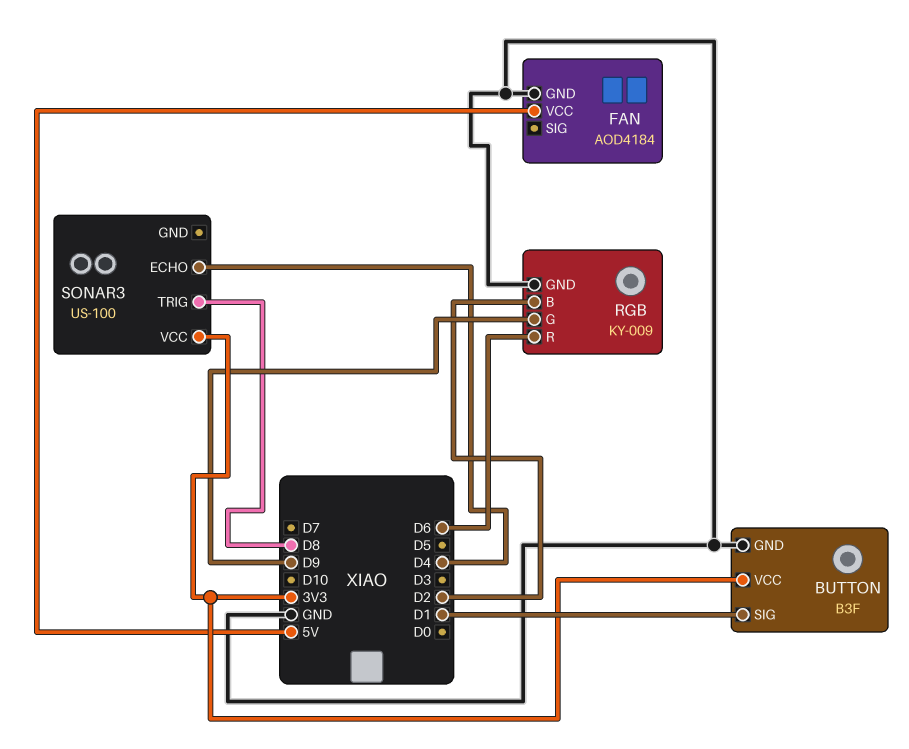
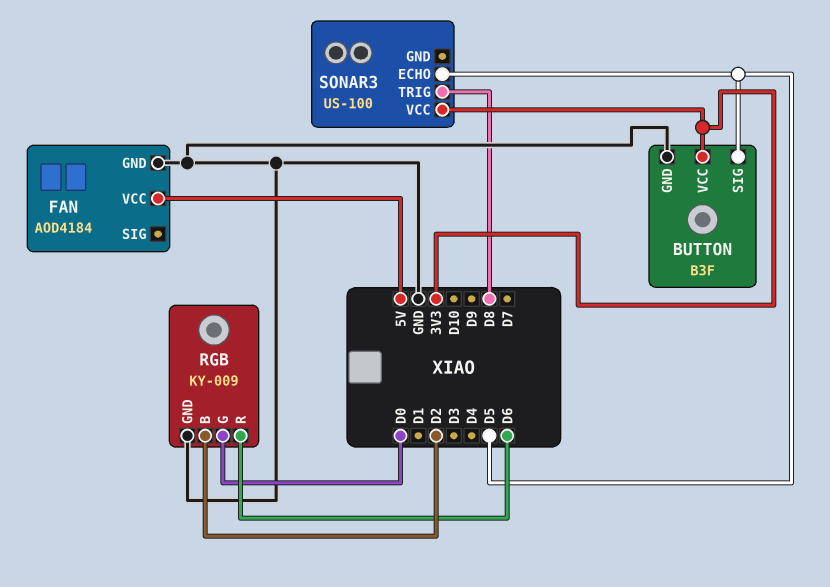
BUTTON pin SIG: D1 -> D5
RGB pin G: D9 -> D0
SONAR3 pin ECHO: D4 -> D5

